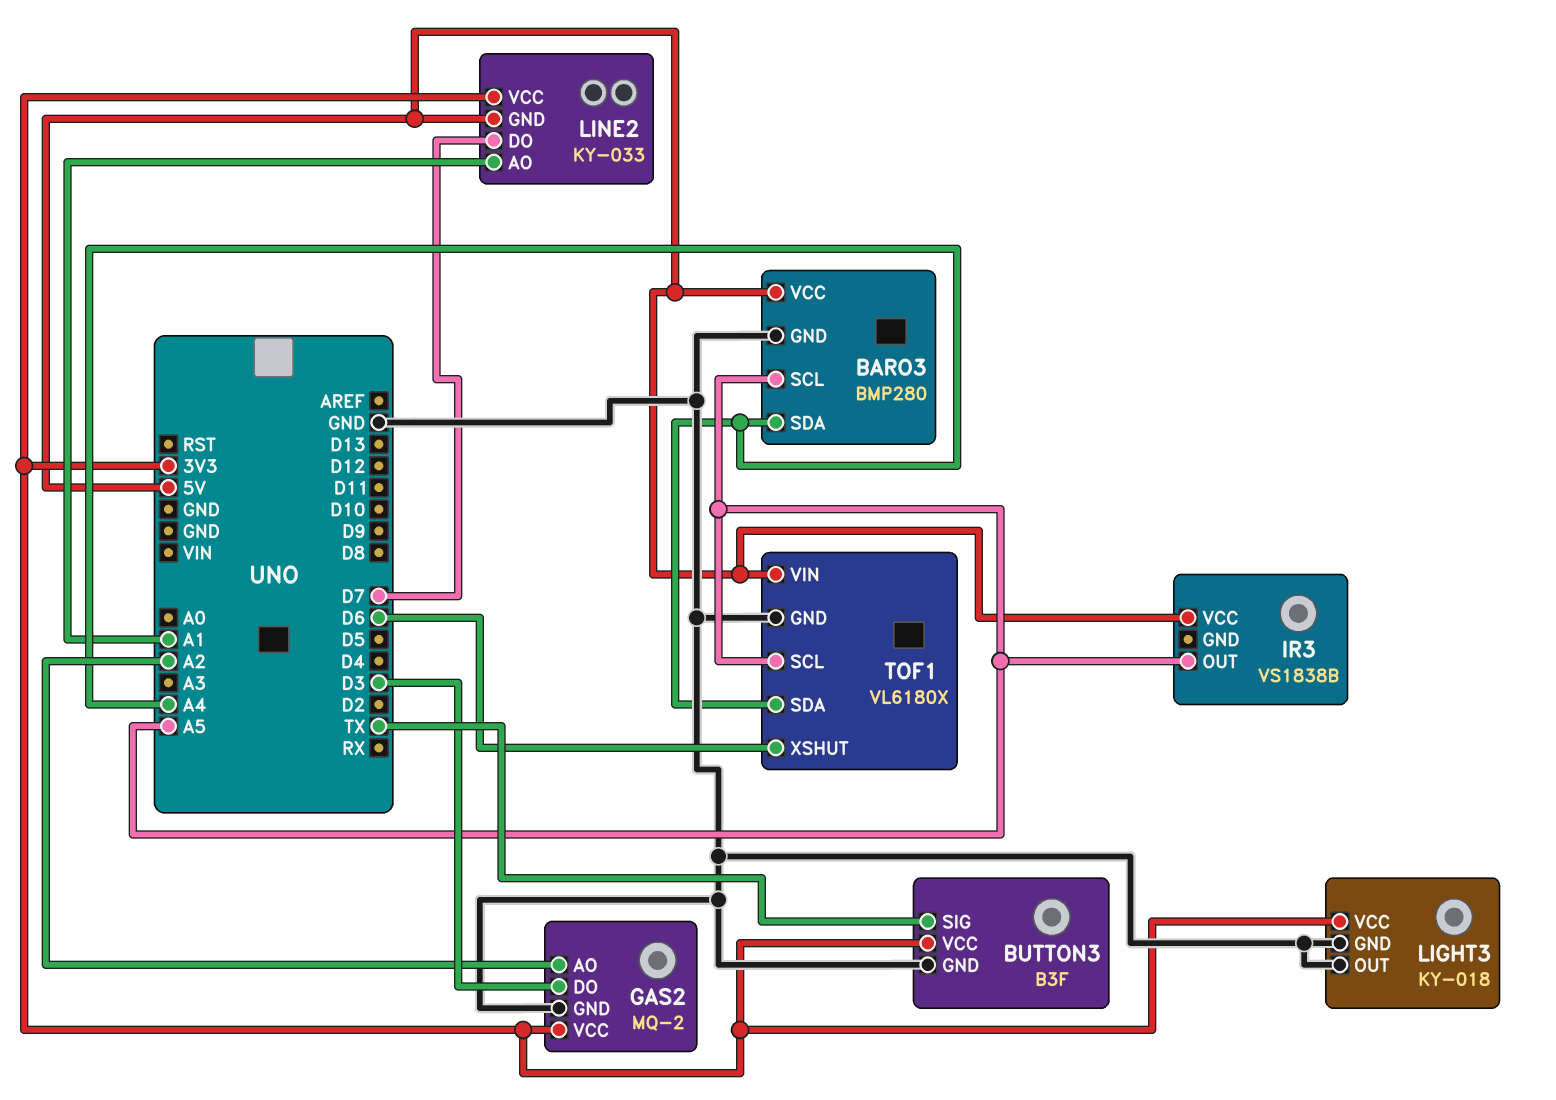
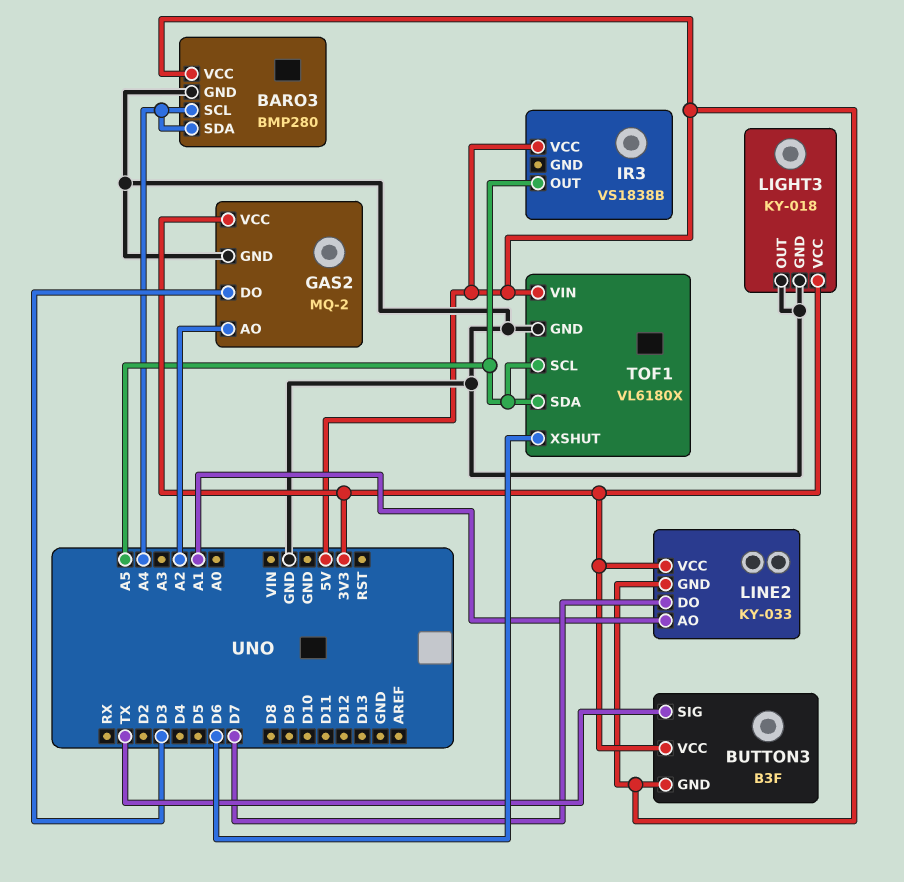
BARO3 pin SCL: A5 -> A4
BUTTON3 pin GND: GND -> 5V
TOF1 pin SDA: A4 -> A5

